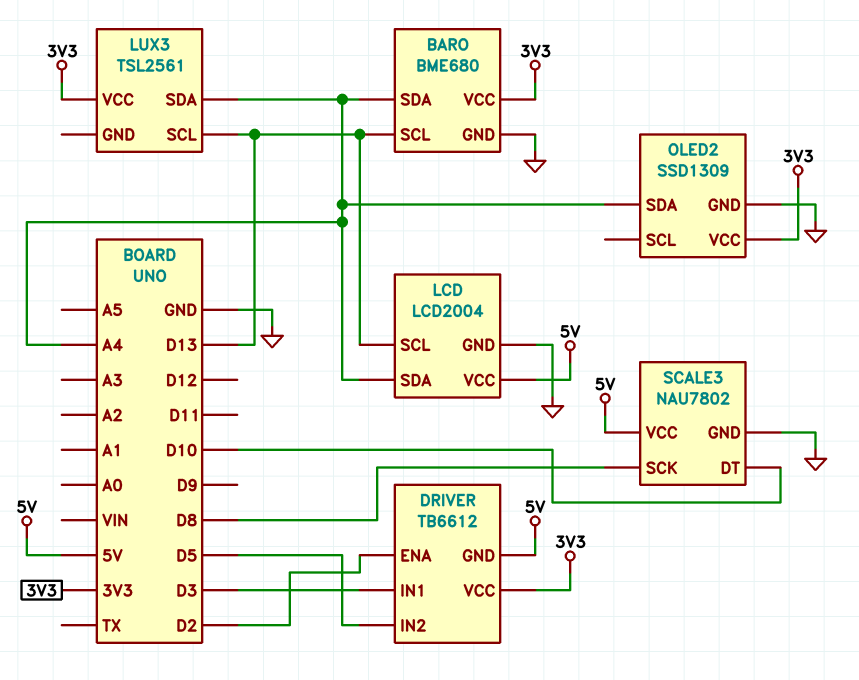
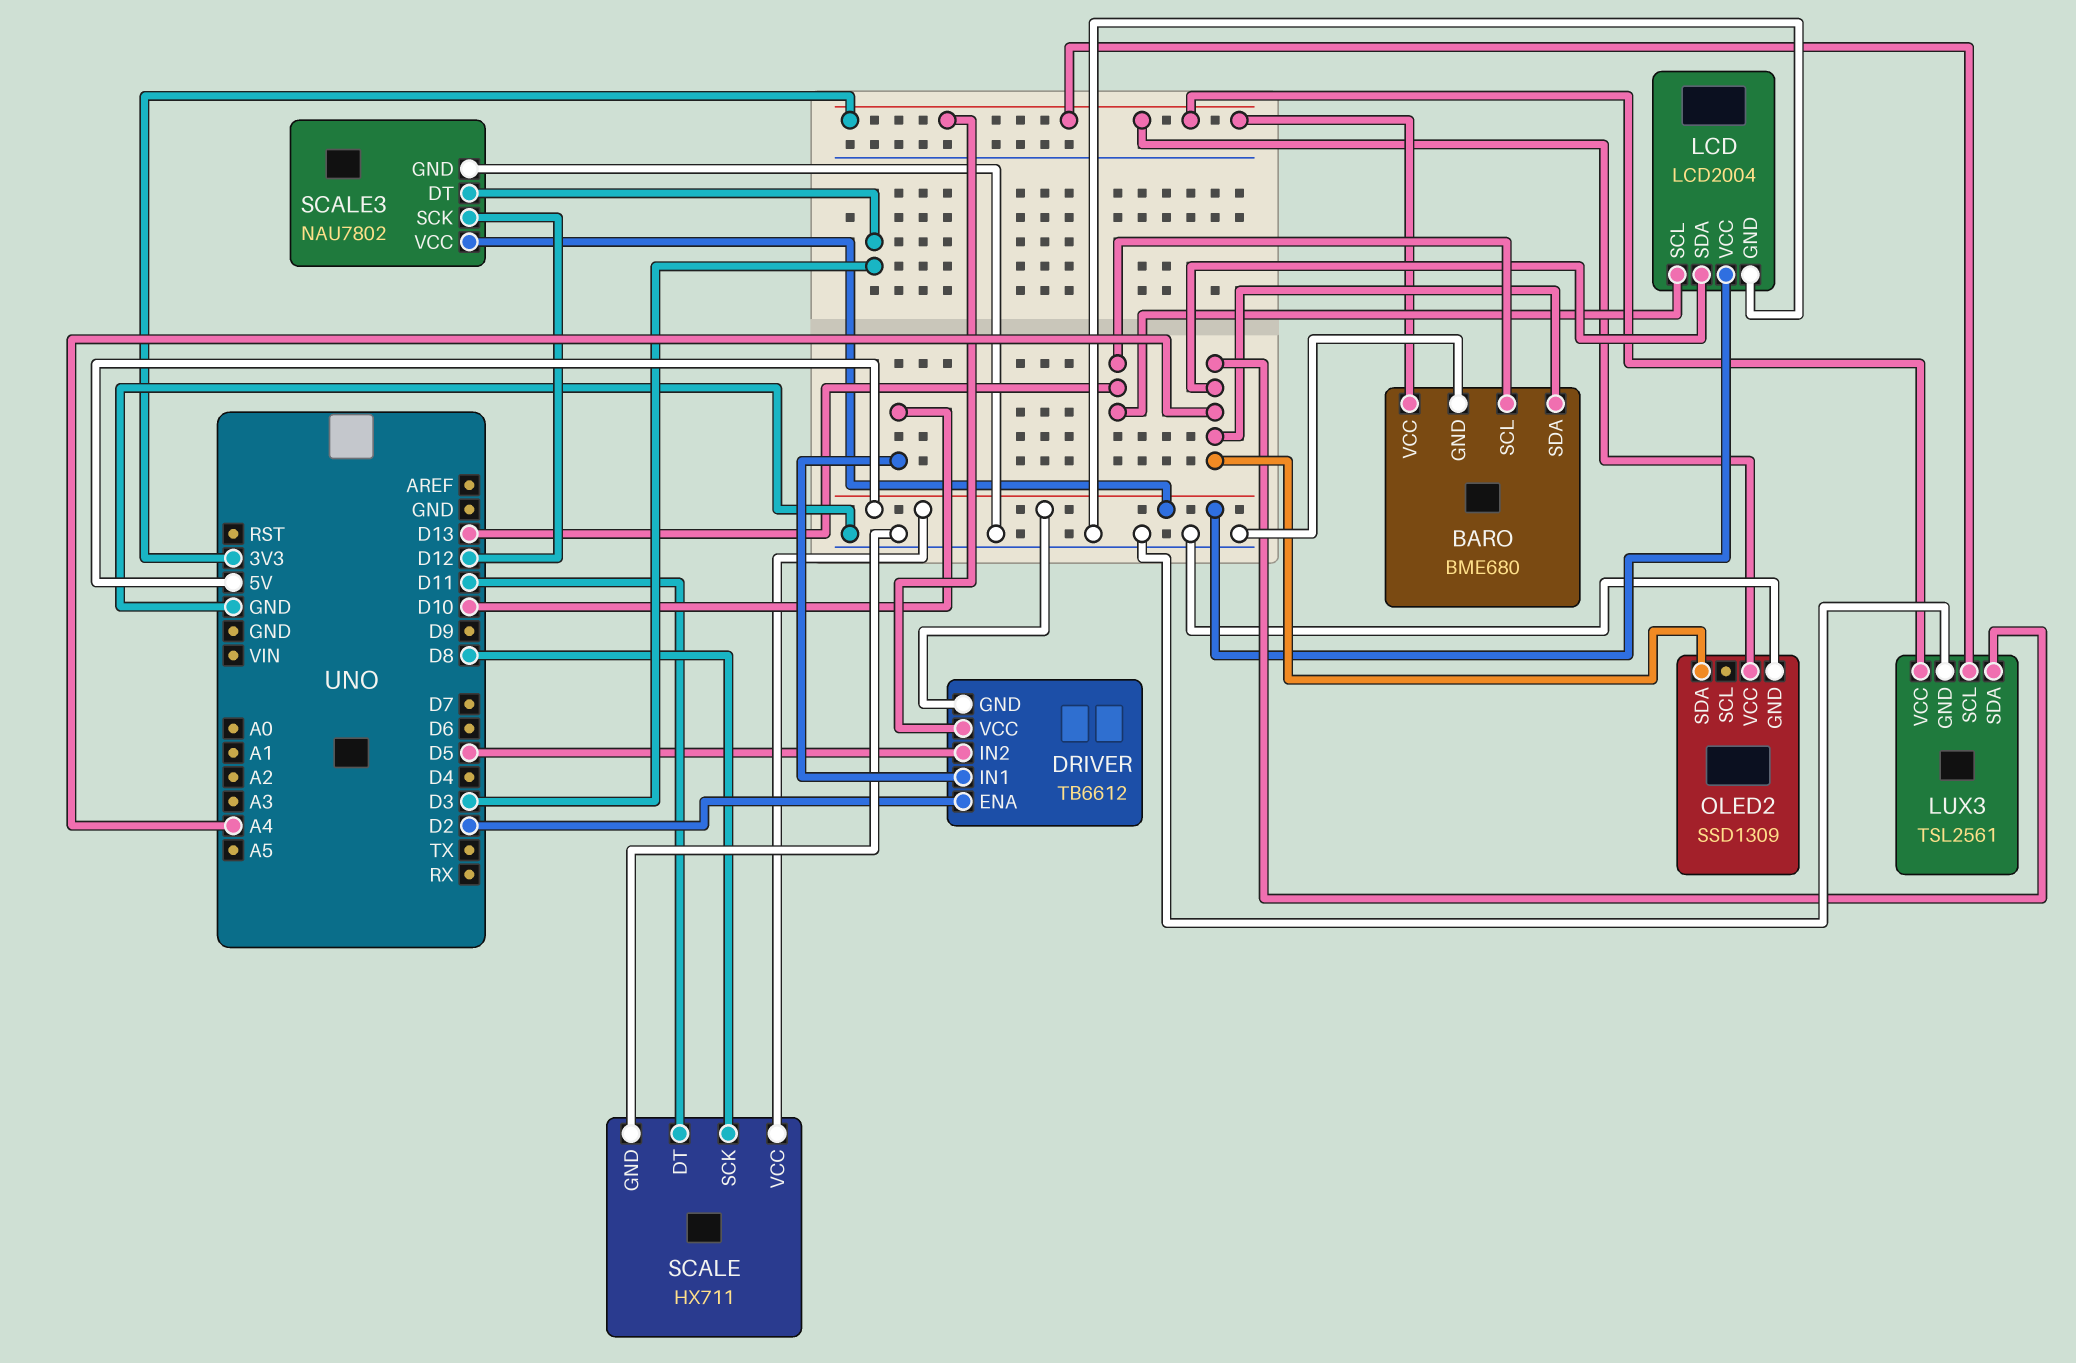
DRIVER pin IN1: D3 -> D10
LUX3 pin GND: none -> GND
LUX3 pin SCL: D13 -> 3V3
SCALE: none -> HX711
SCALE pin DT: none -> D11
SCALE pin GND: none -> GND
SCALE pin SCK: none -> D8
SCALE pin VCC: none -> 5V
SCALE3 pin DT: D10 -> D3
SCALE3 pin SCK: D8 -> D12

